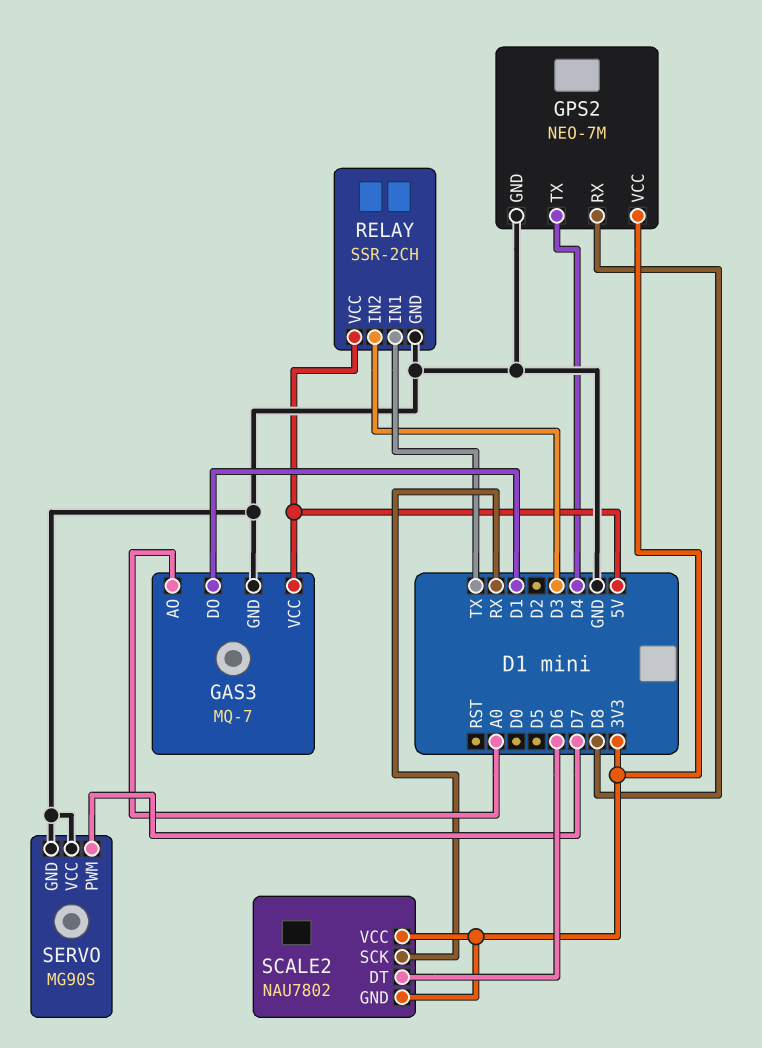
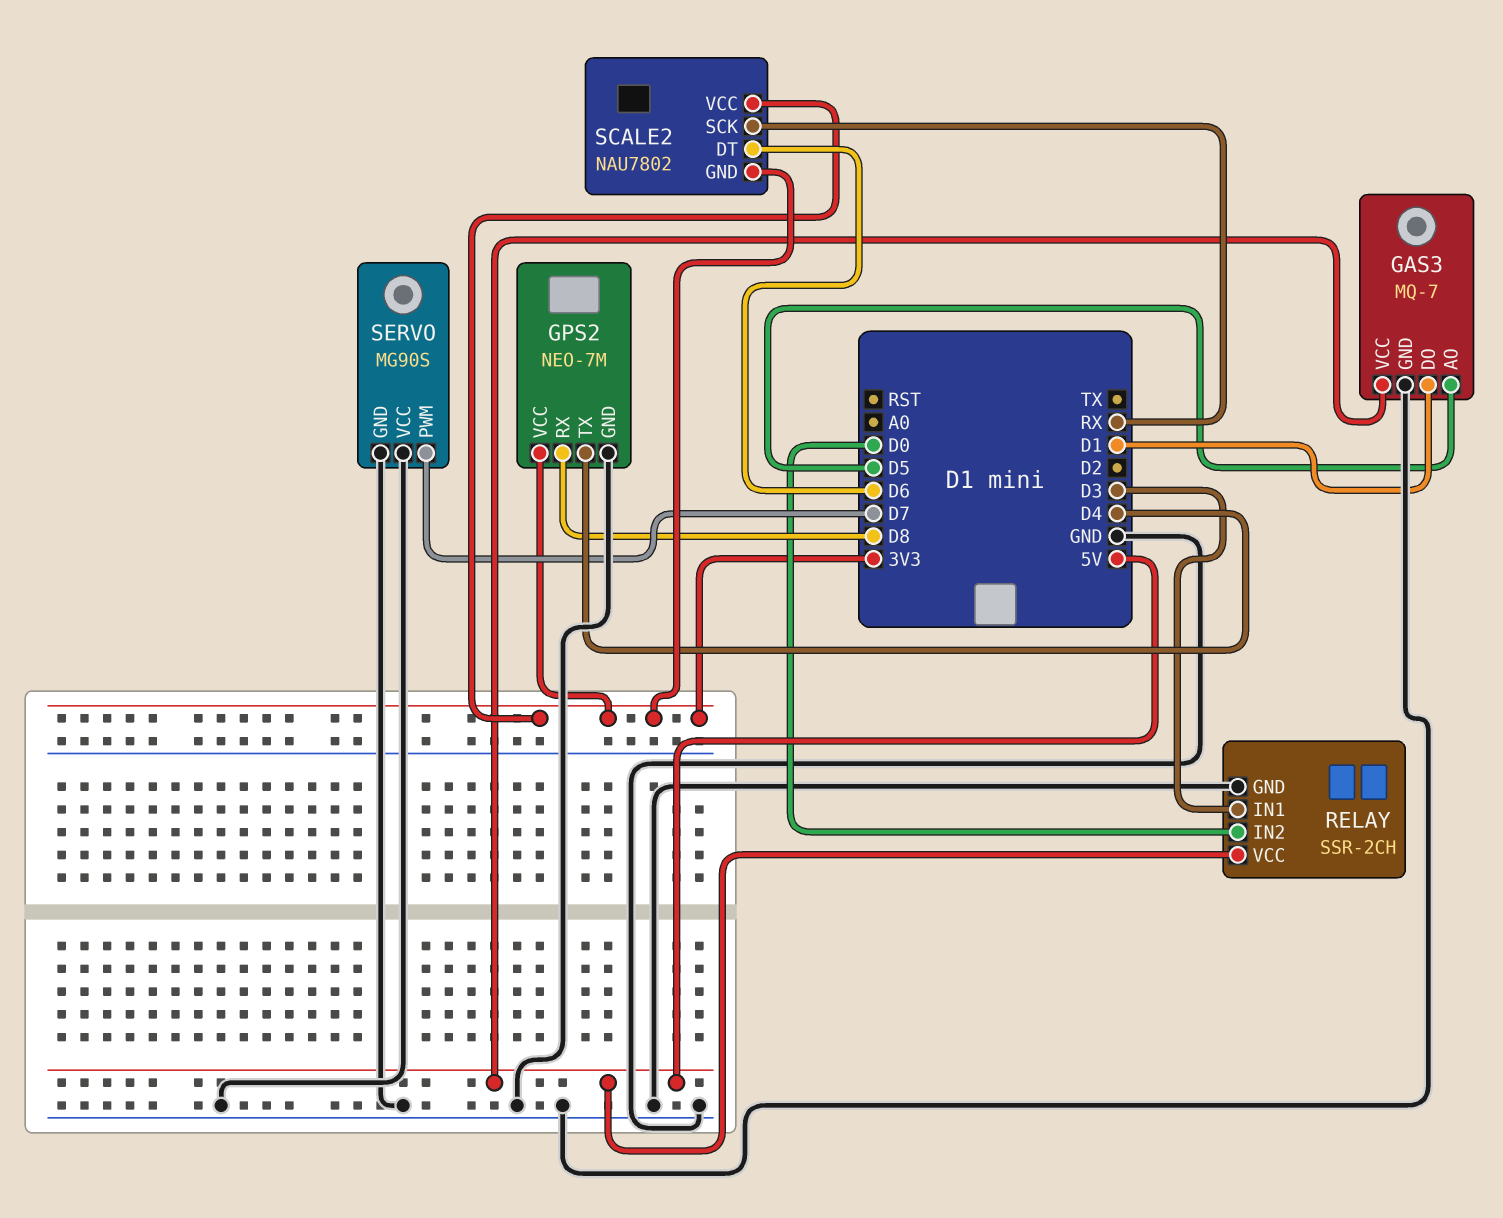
GAS3 pin AO: A0 -> D5
RELAY pin IN1: TX -> D3
RELAY pin IN2: D3 -> D0

